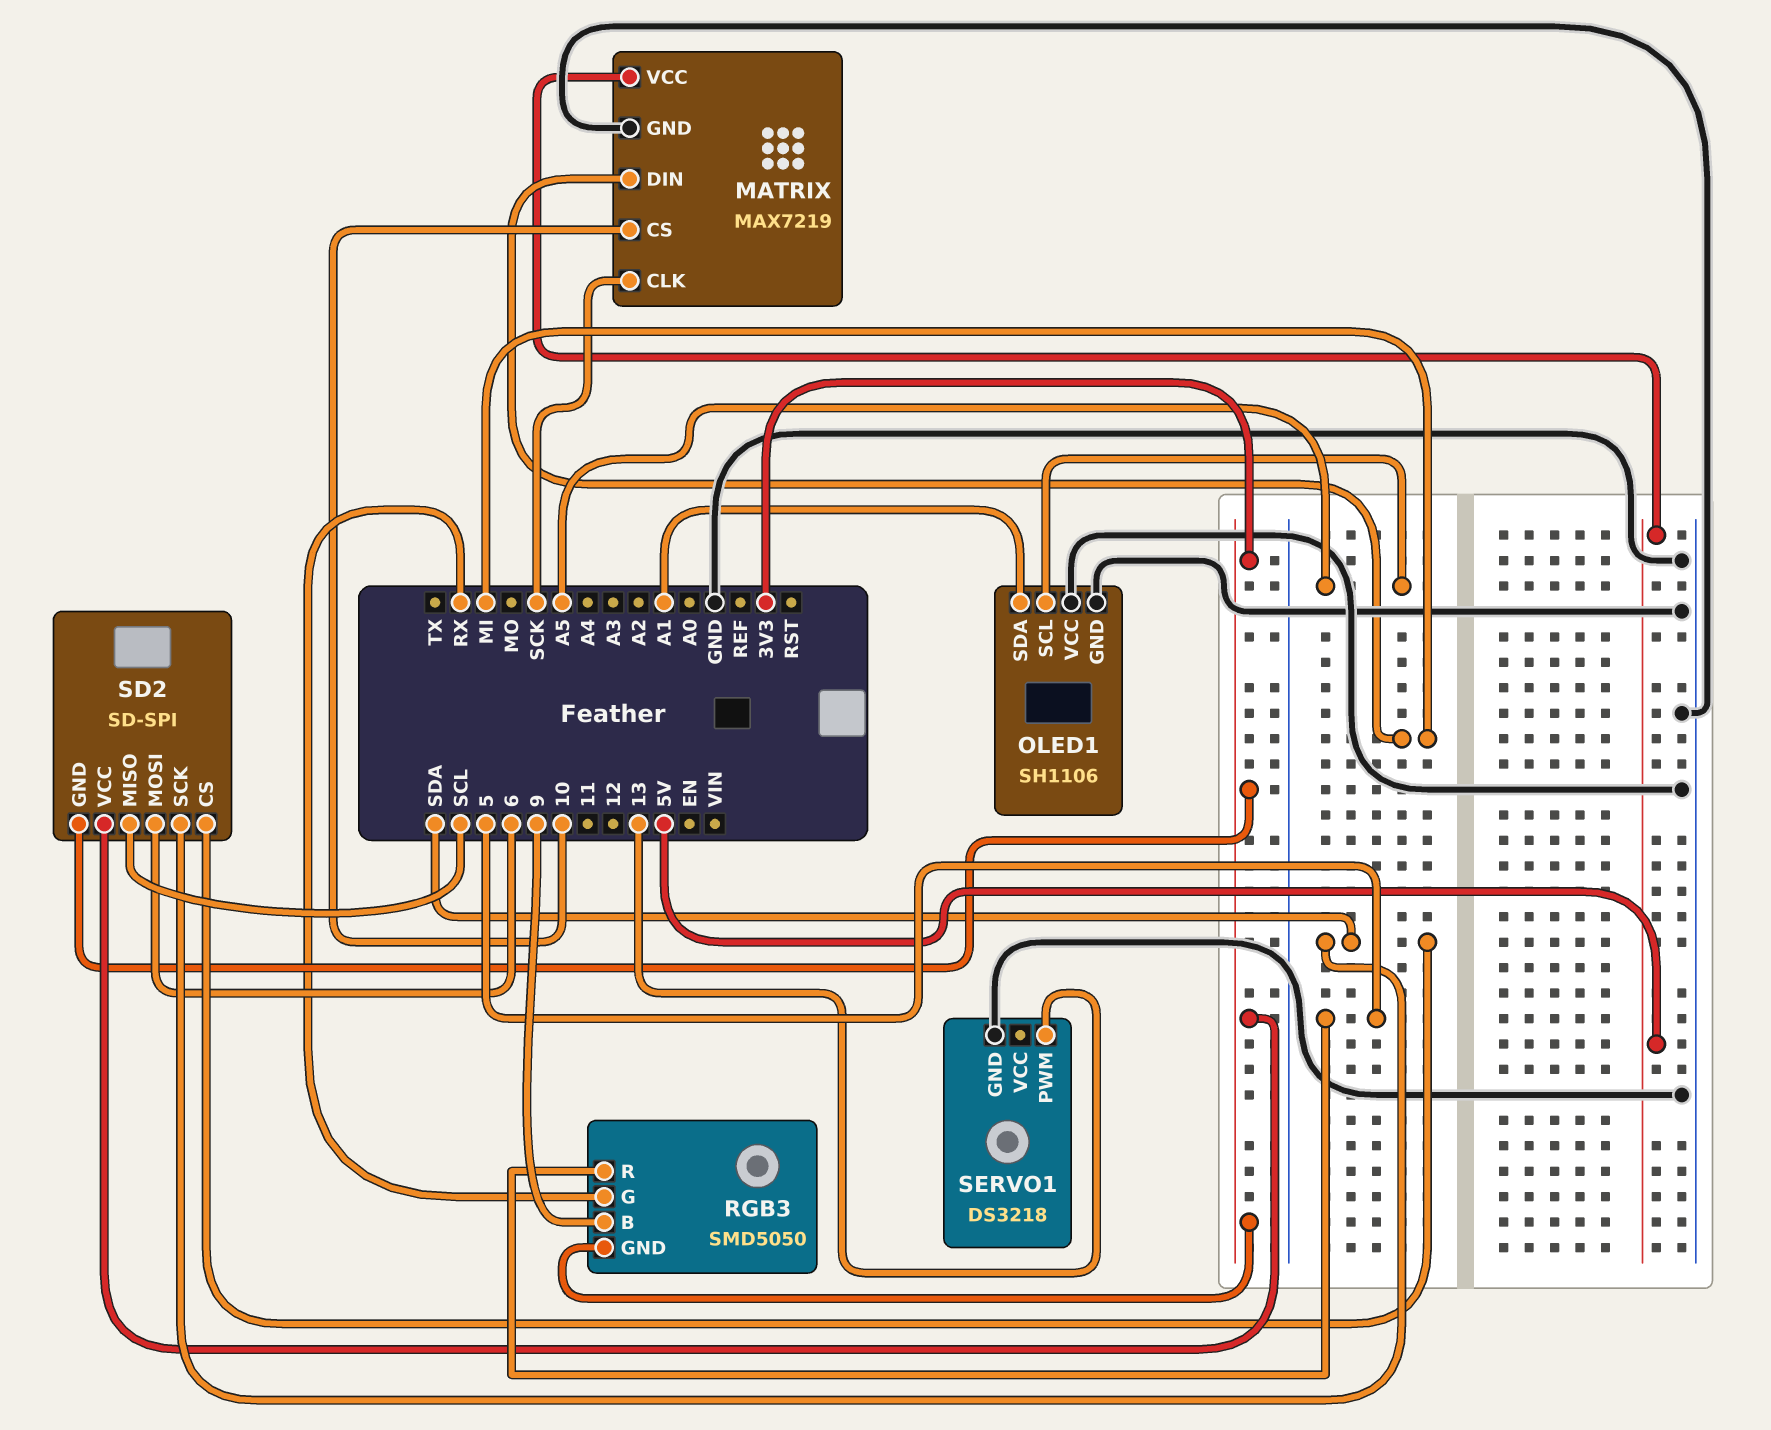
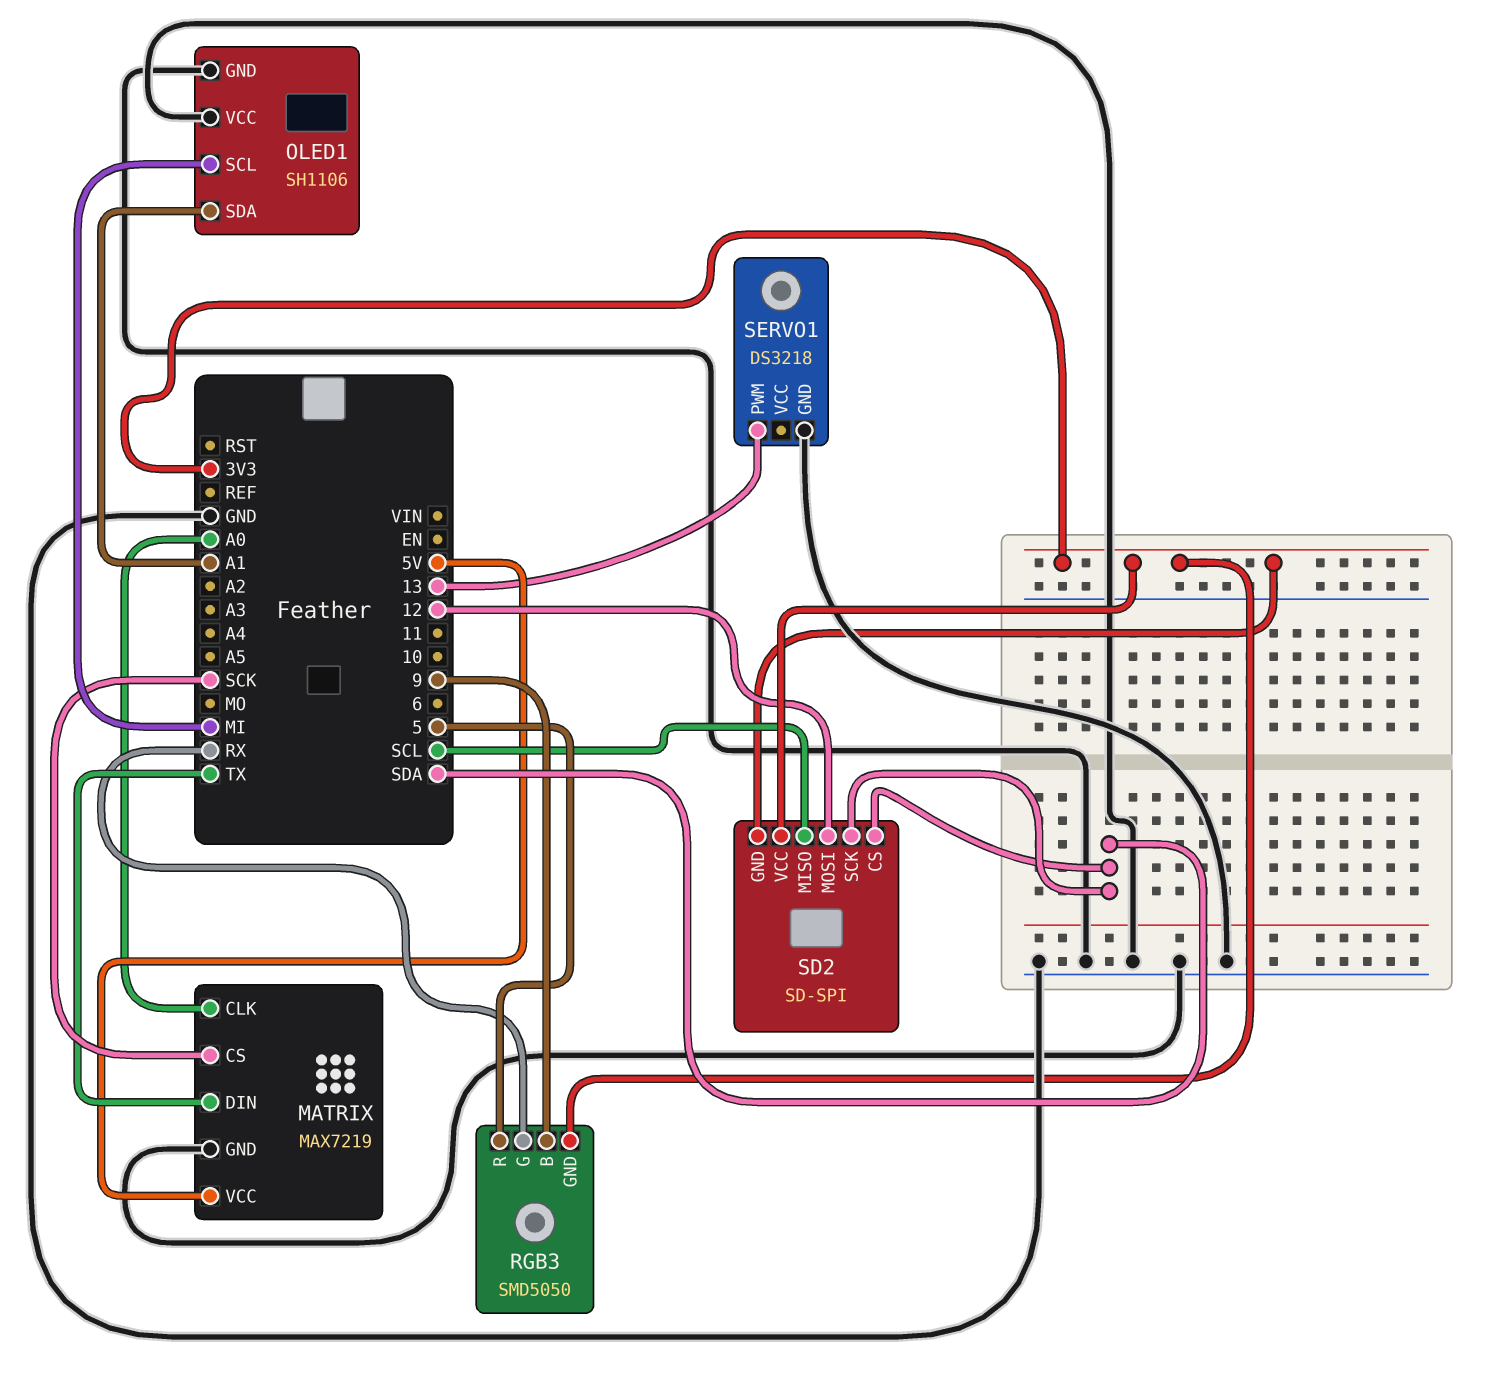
MATRIX pin CLK: SCK -> A0
MATRIX pin CS: 10 -> SCK
MATRIX pin DIN: MI -> TX
OLED1 pin SCL: A5 -> MI
SD2 pin MOSI: 6 -> 12

